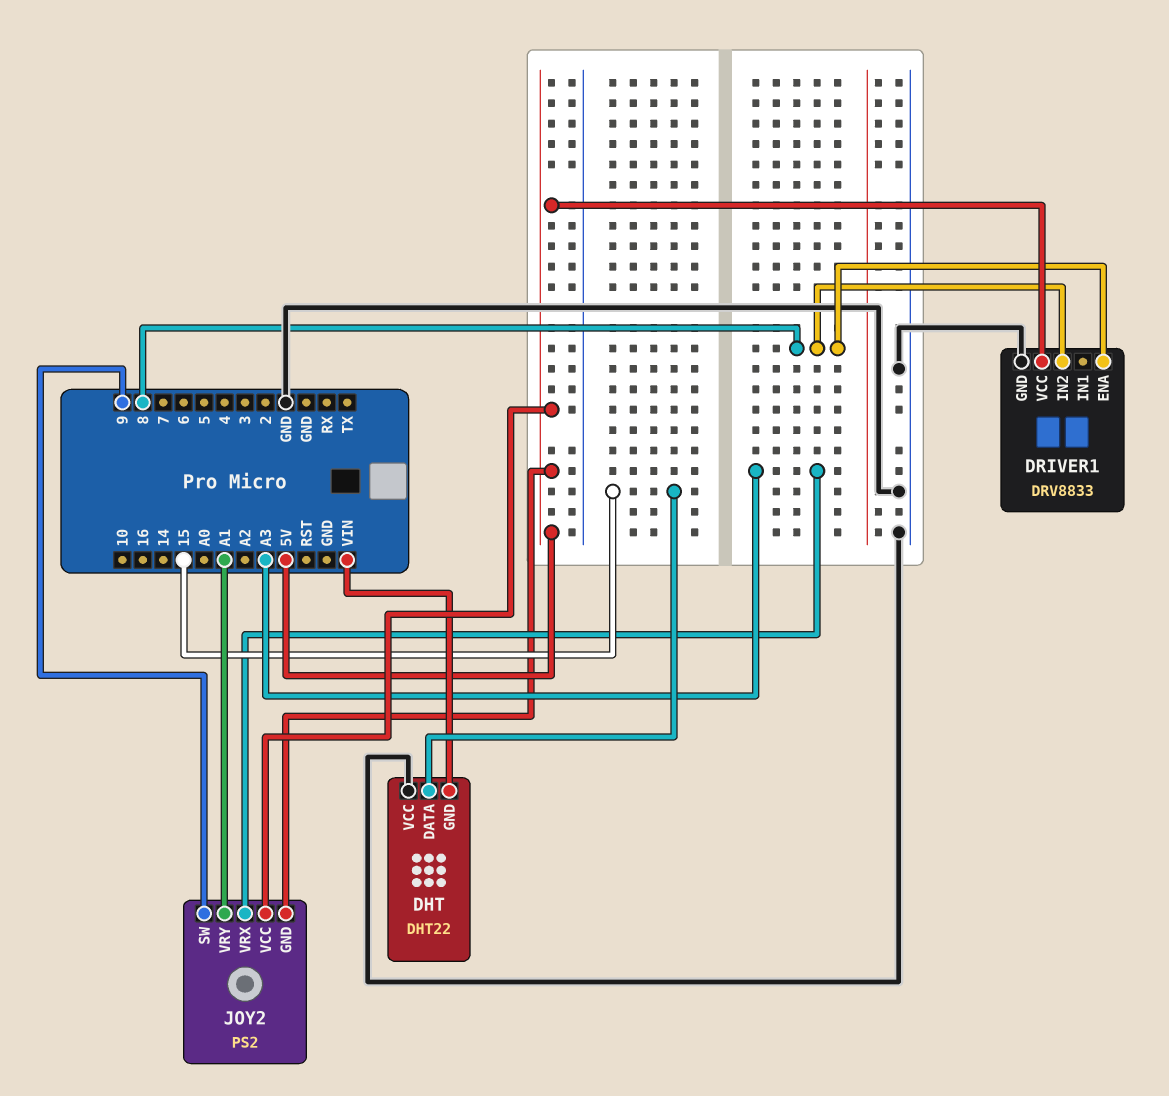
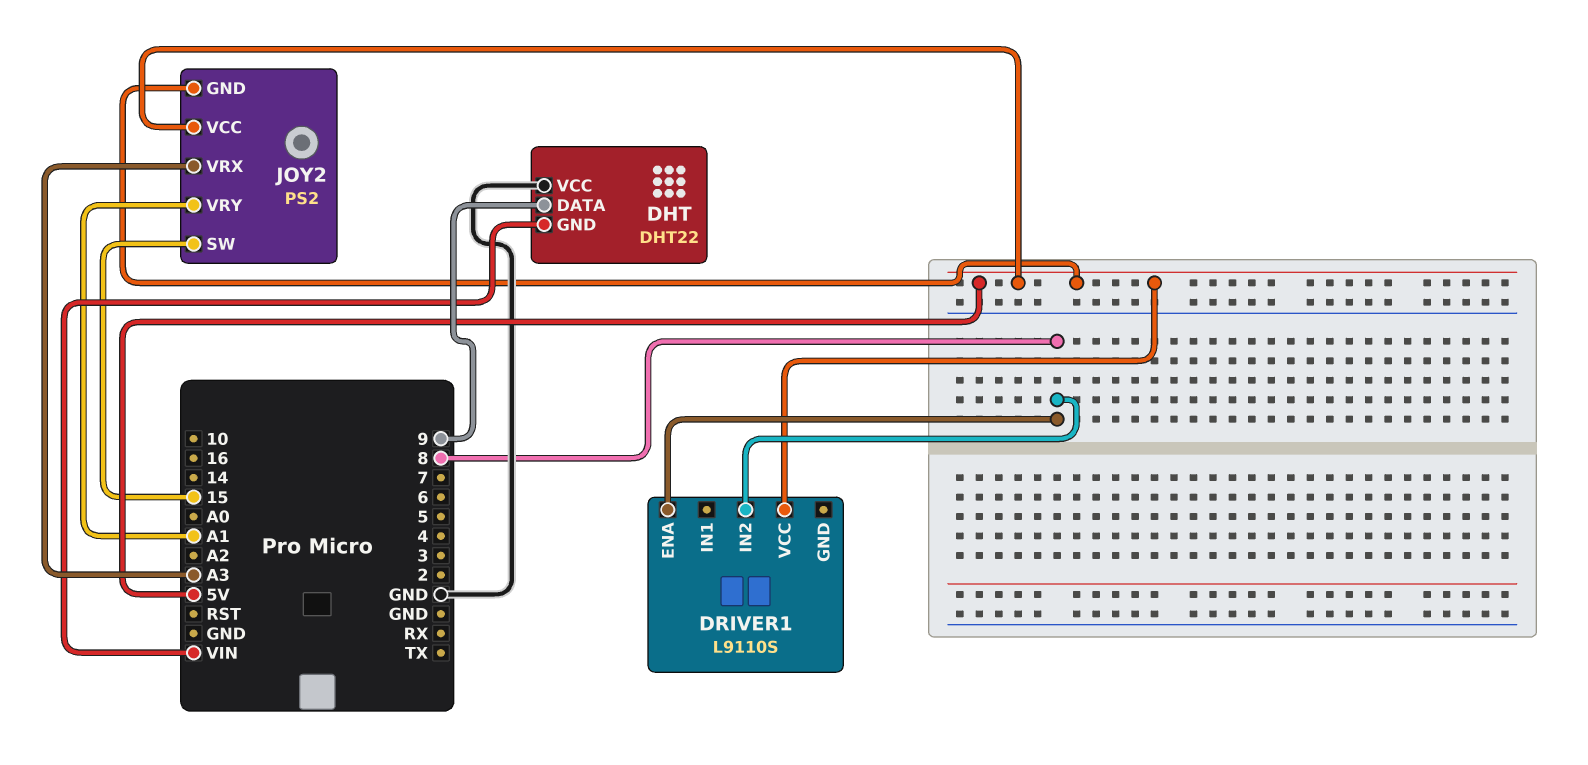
DHT pin DATA: 15 -> 9
DRIVER1: DRV8833 -> L9110S
DRIVER1 pin GND: GND -> none
JOY2 pin SW: 9 -> 15

